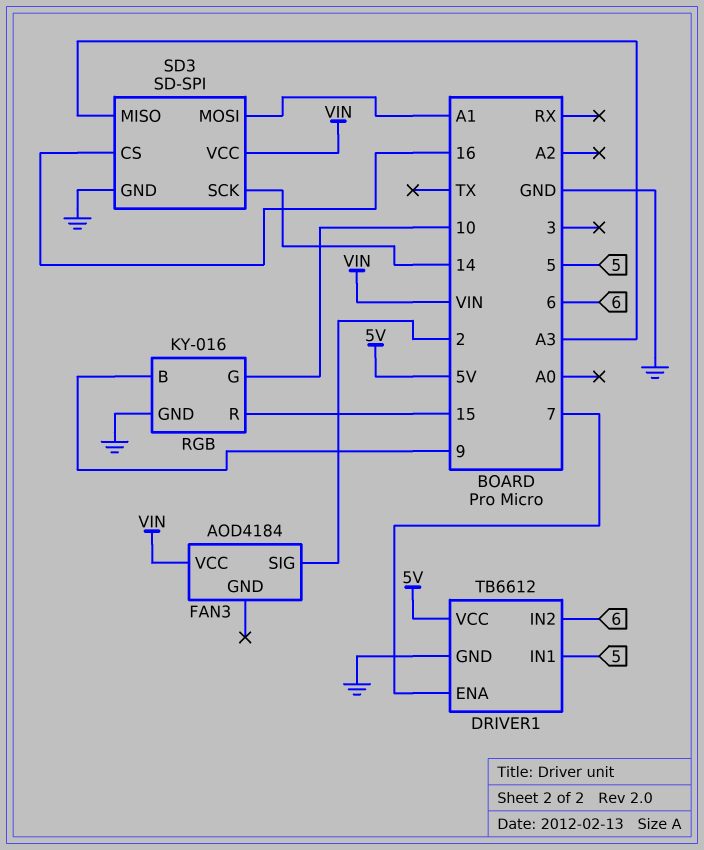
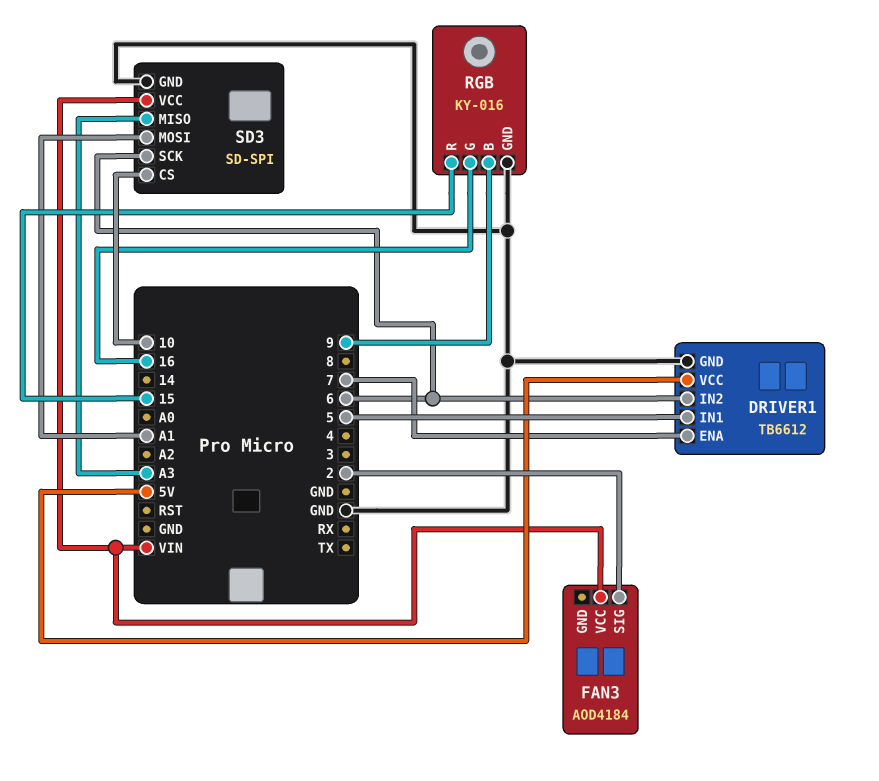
RGB pin G: 10 -> 16
SD3 pin CS: 16 -> 10
SD3 pin SCK: 14 -> 6

